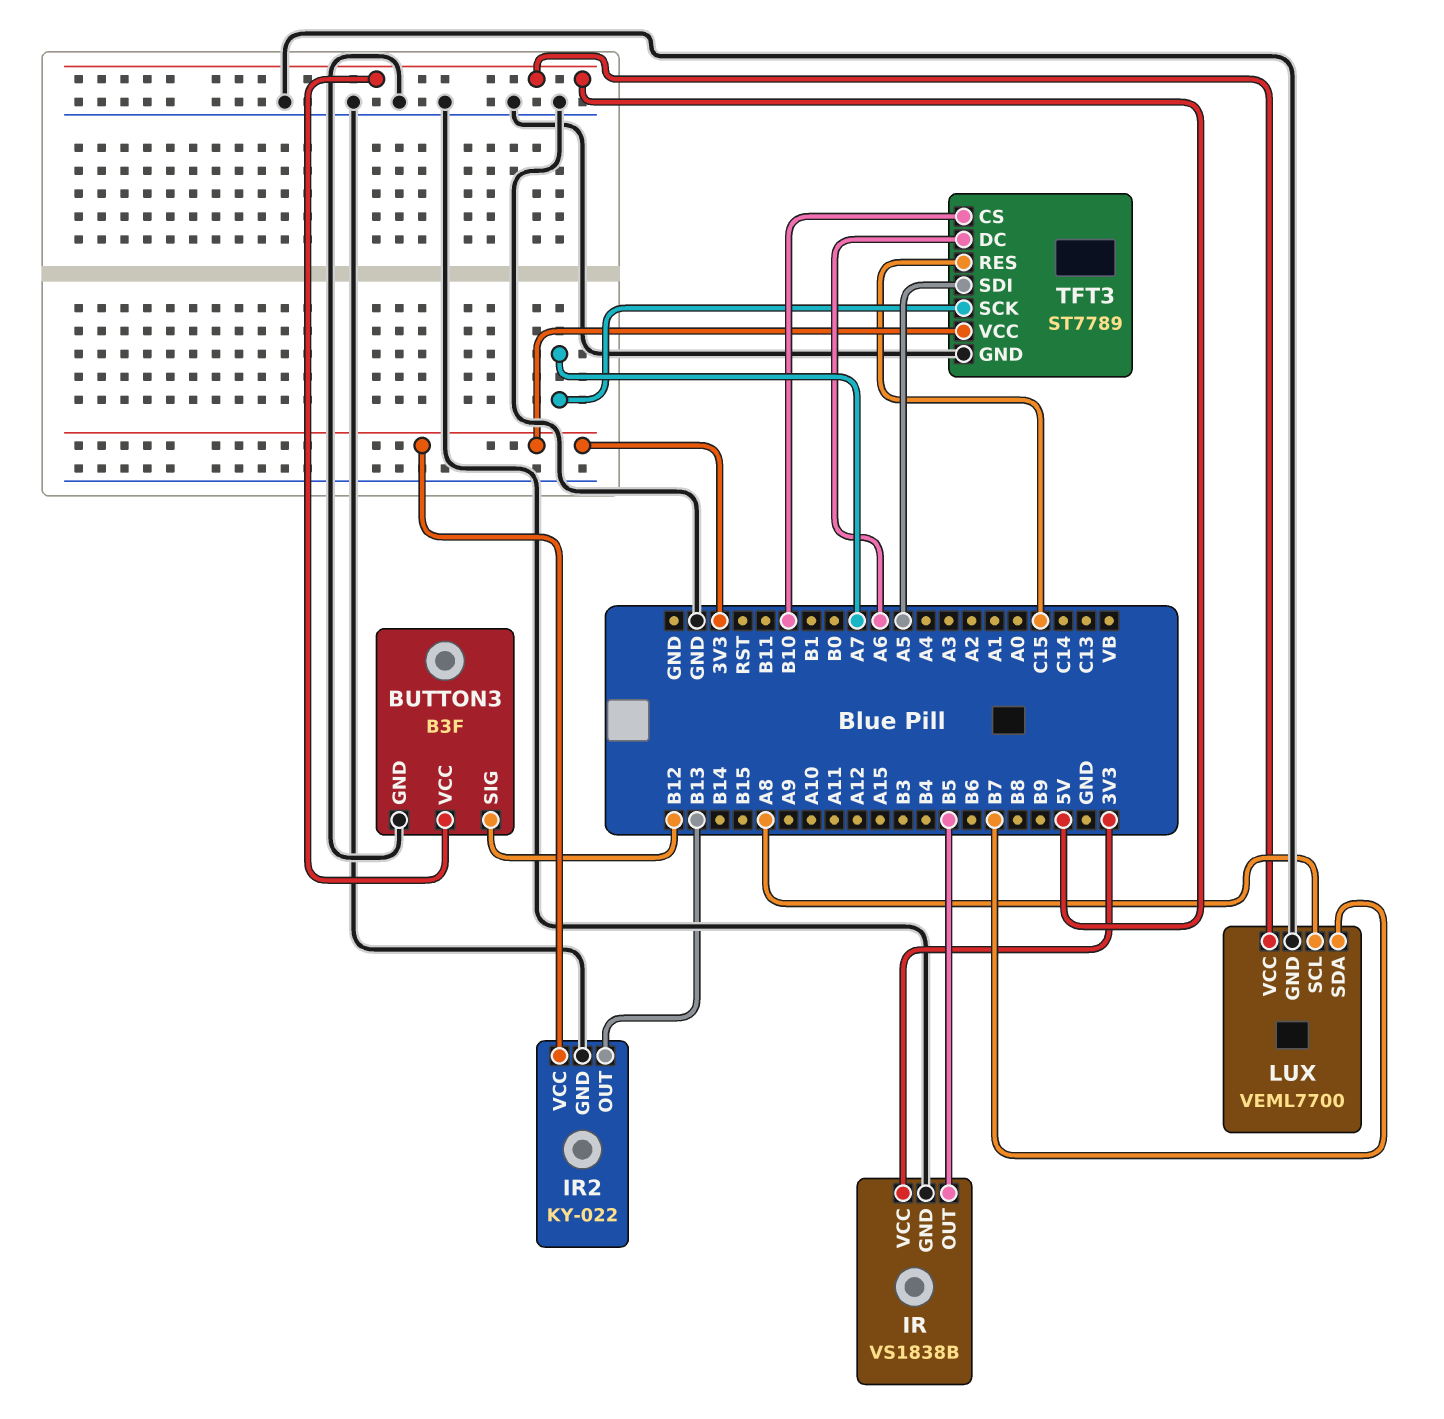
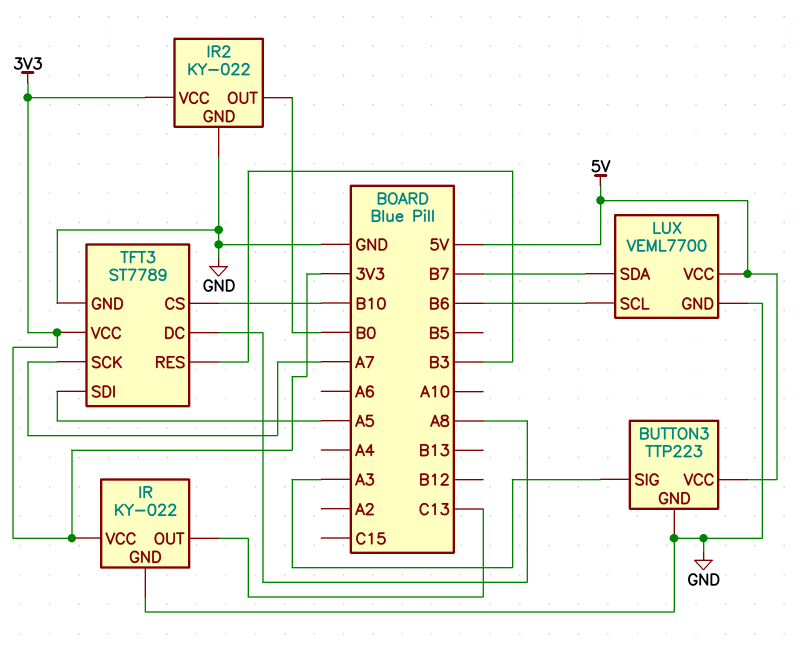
BUTTON3: B3F -> TTP223
BUTTON3 pin SIG: B12 -> A3
IR: VS1838B -> KY-022
IR pin OUT: B5 -> C13
IR2 pin OUT: B13 -> B0
LUX pin SCL: A8 -> B6
TFT3 pin DC: A6 -> A8
TFT3 pin RES: C15 -> B3

